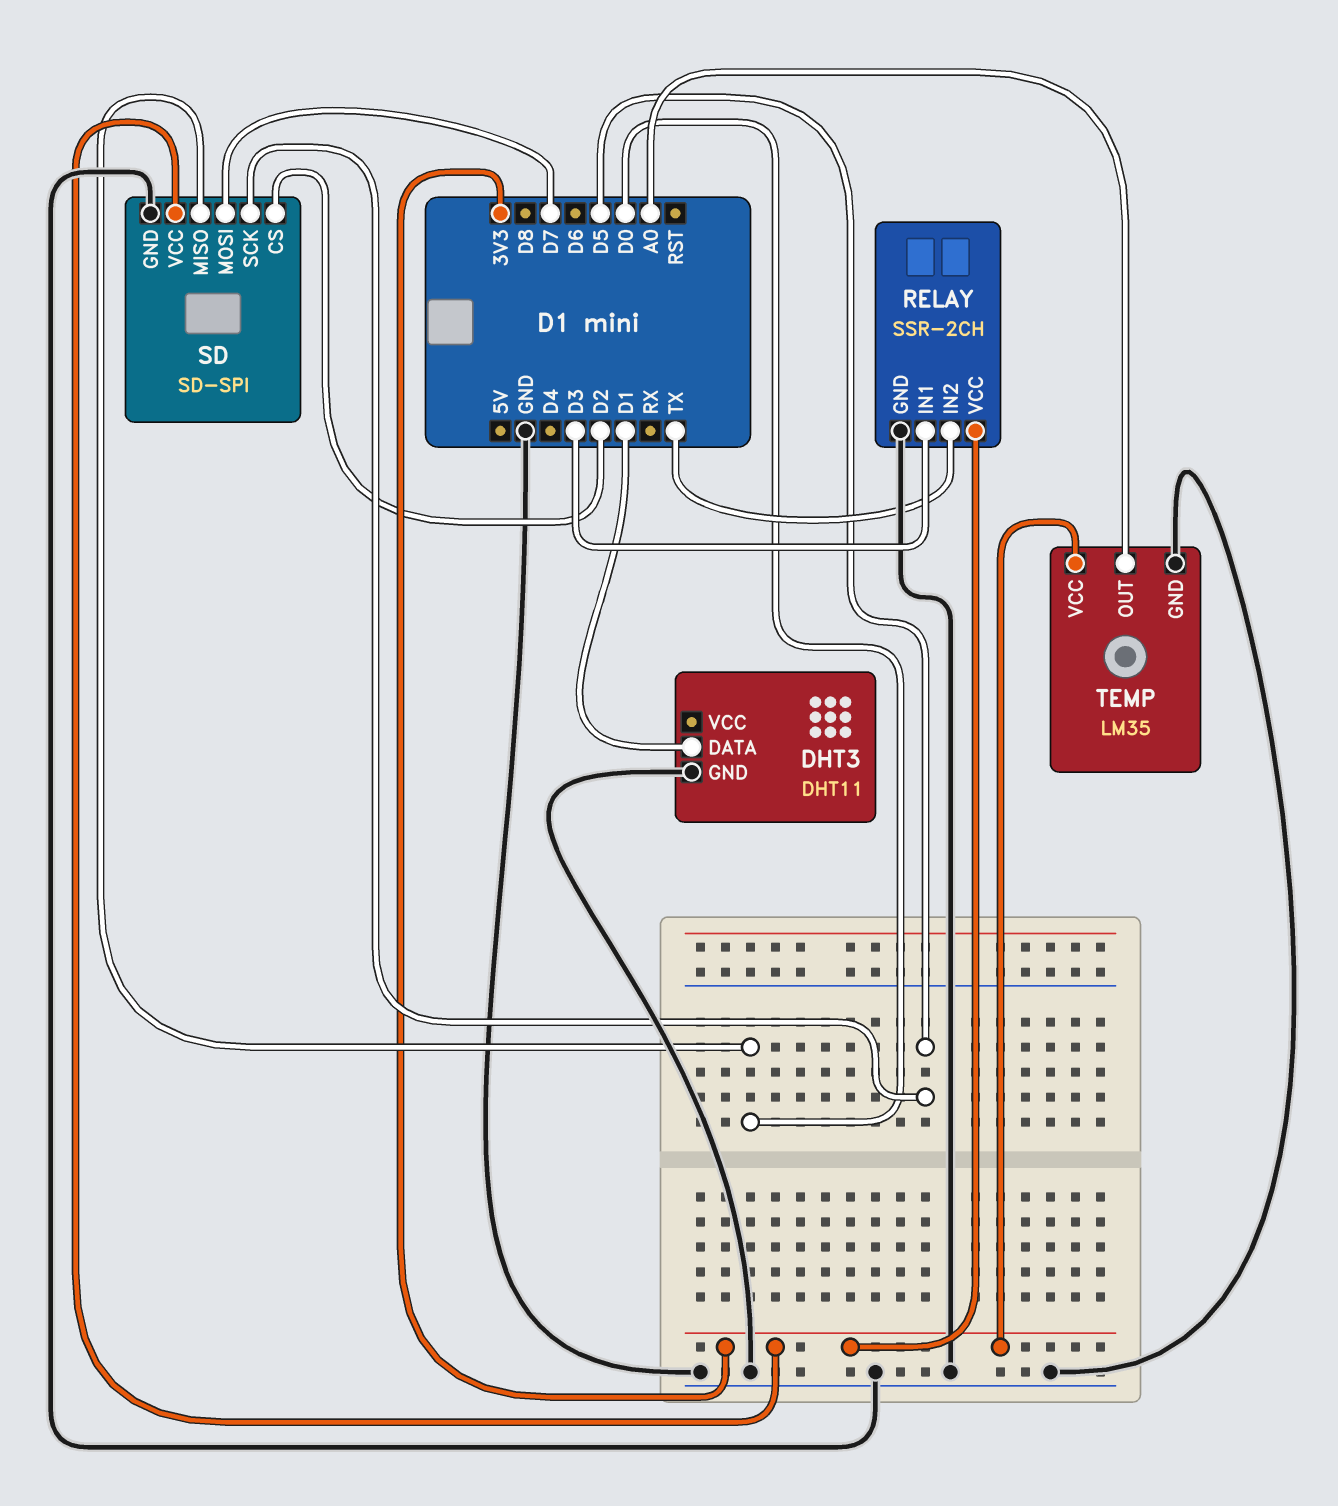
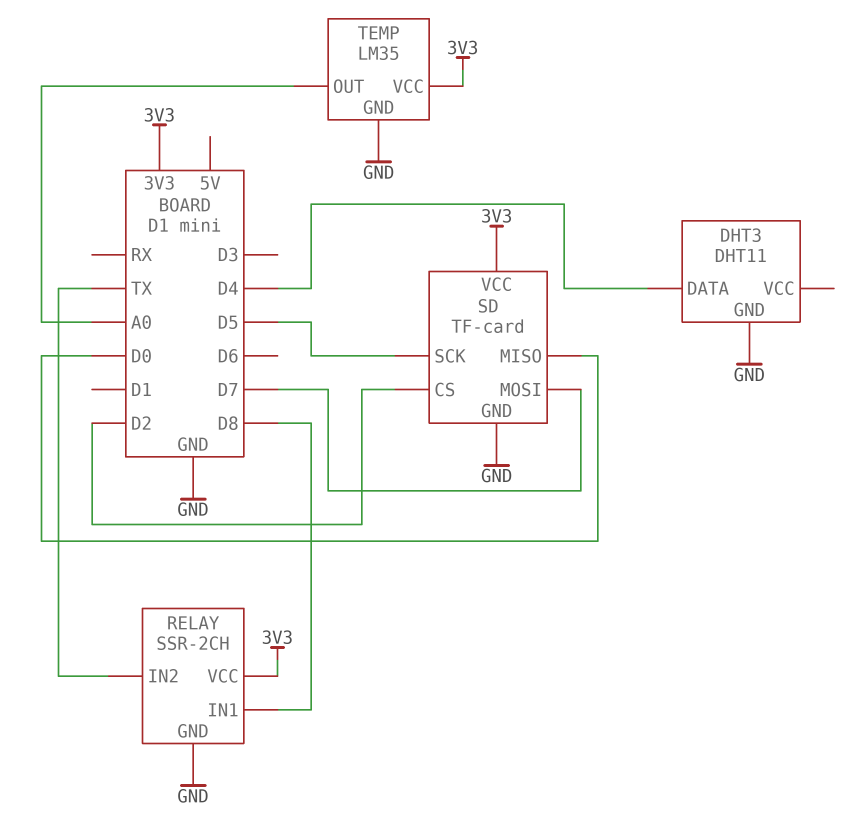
DHT3 pin DATA: D1 -> D4
RELAY pin IN1: D3 -> D8
SD: SD-SPI -> TF-card

